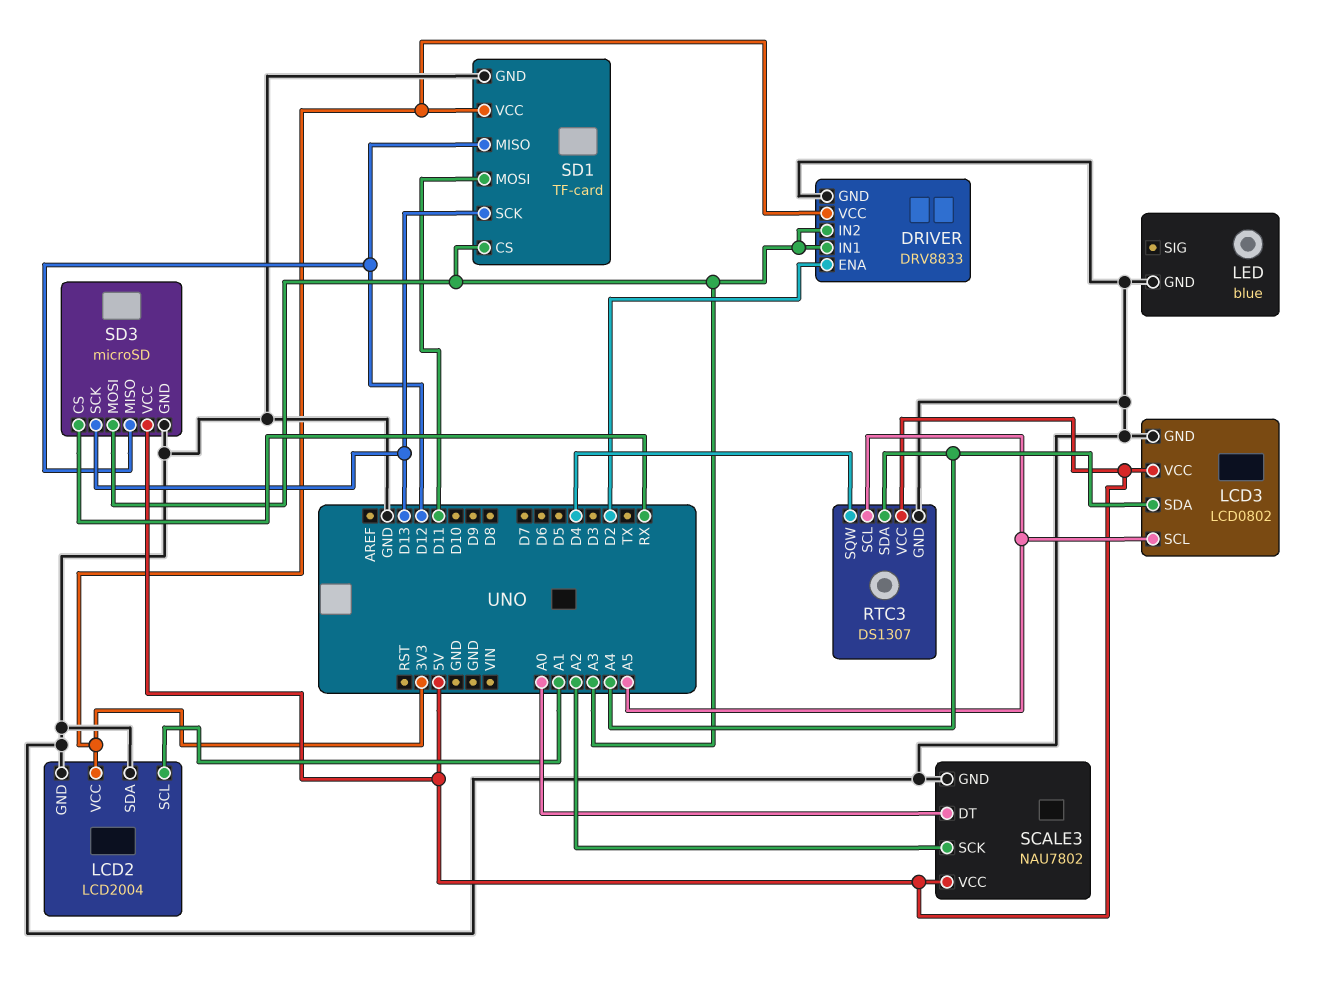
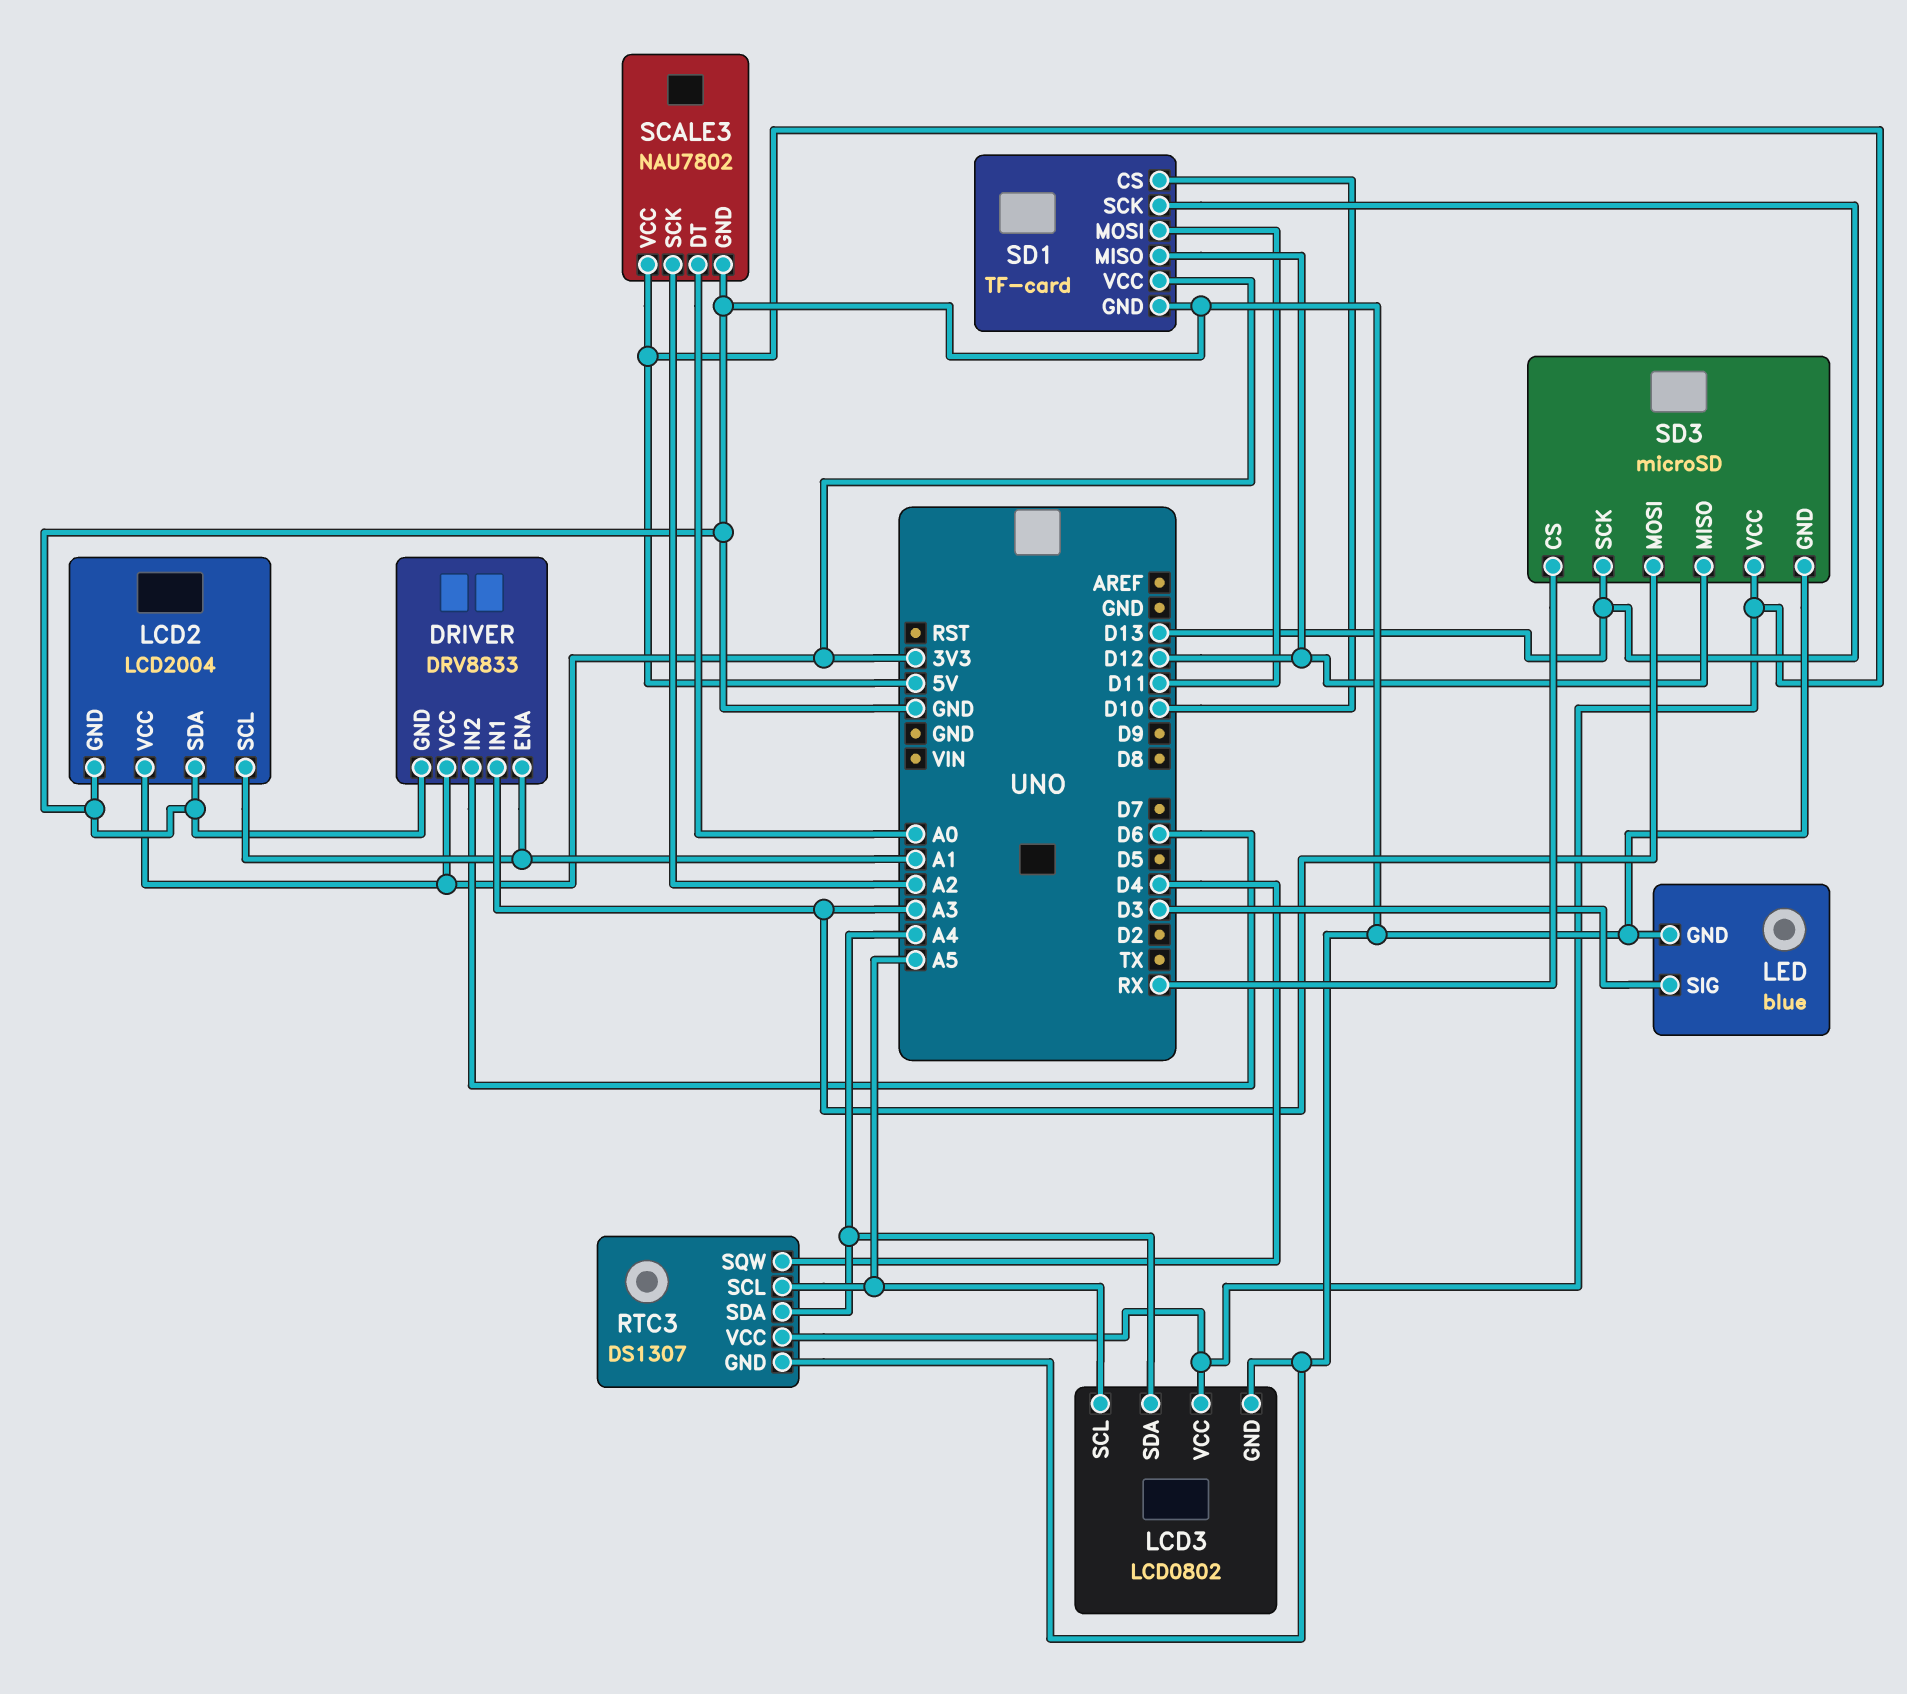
DRIVER pin ENA: D2 -> A1
DRIVER pin IN2: A3 -> D6
LED pin SIG: none -> D3
SD1 pin CS: A3 -> D10

